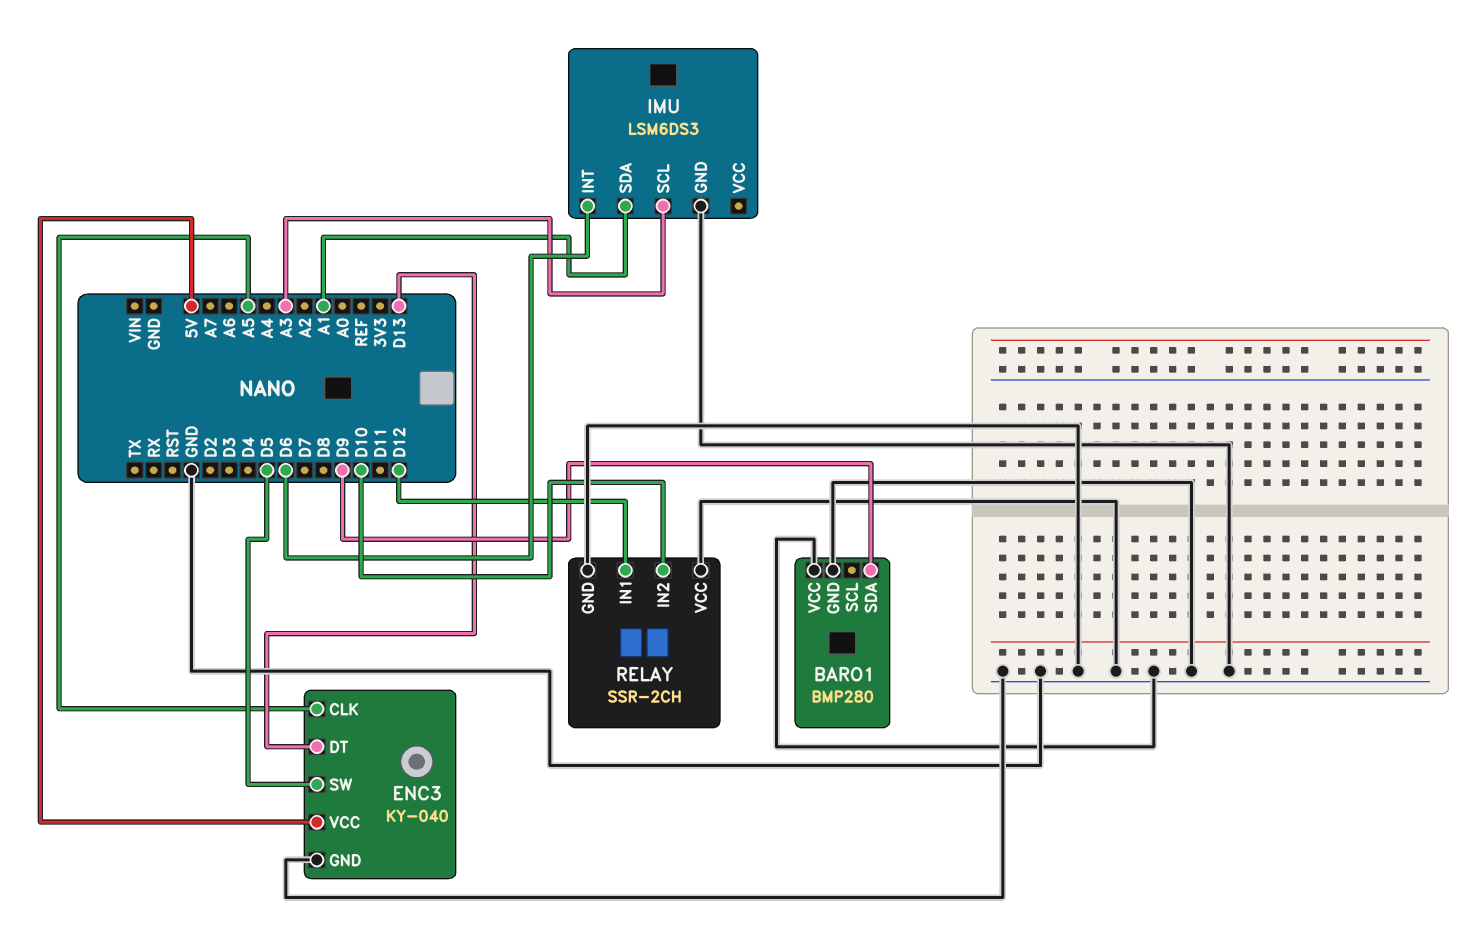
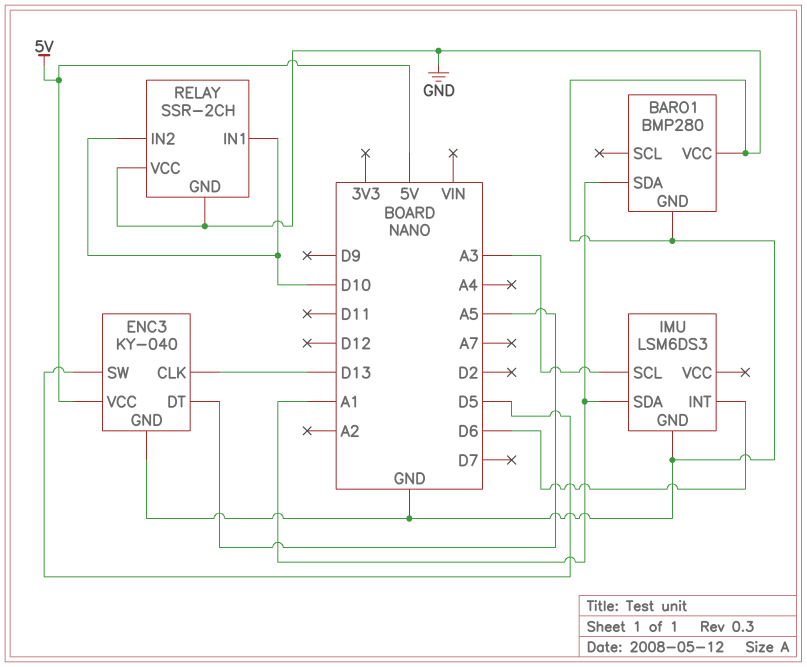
BARO1 pin SDA: D9 -> A1
ENC3 pin CLK: A5 -> D13
ENC3 pin DT: D13 -> A5
RELAY pin IN1: D12 -> D10

